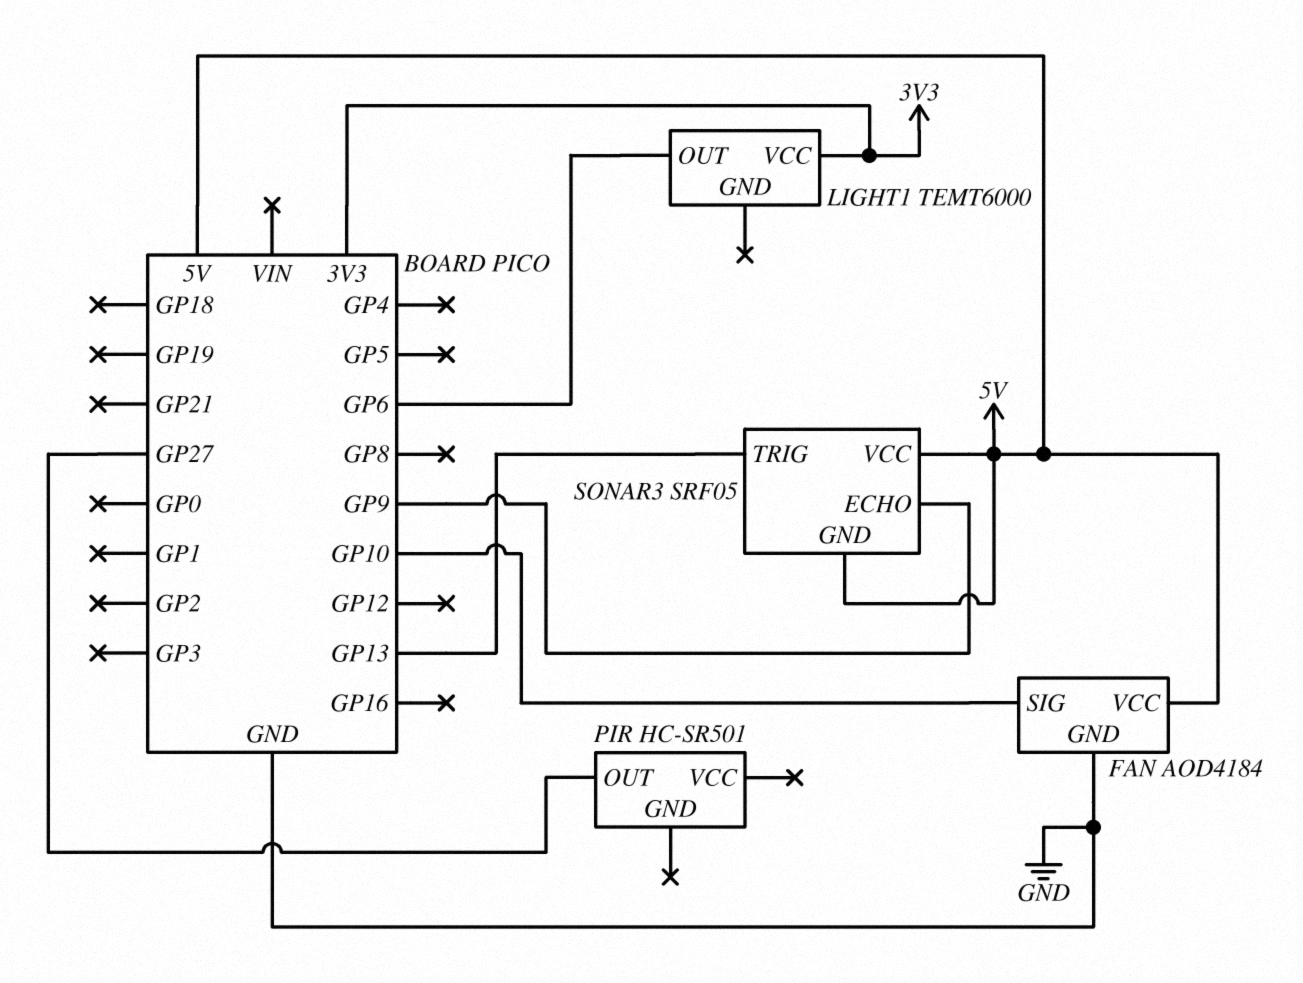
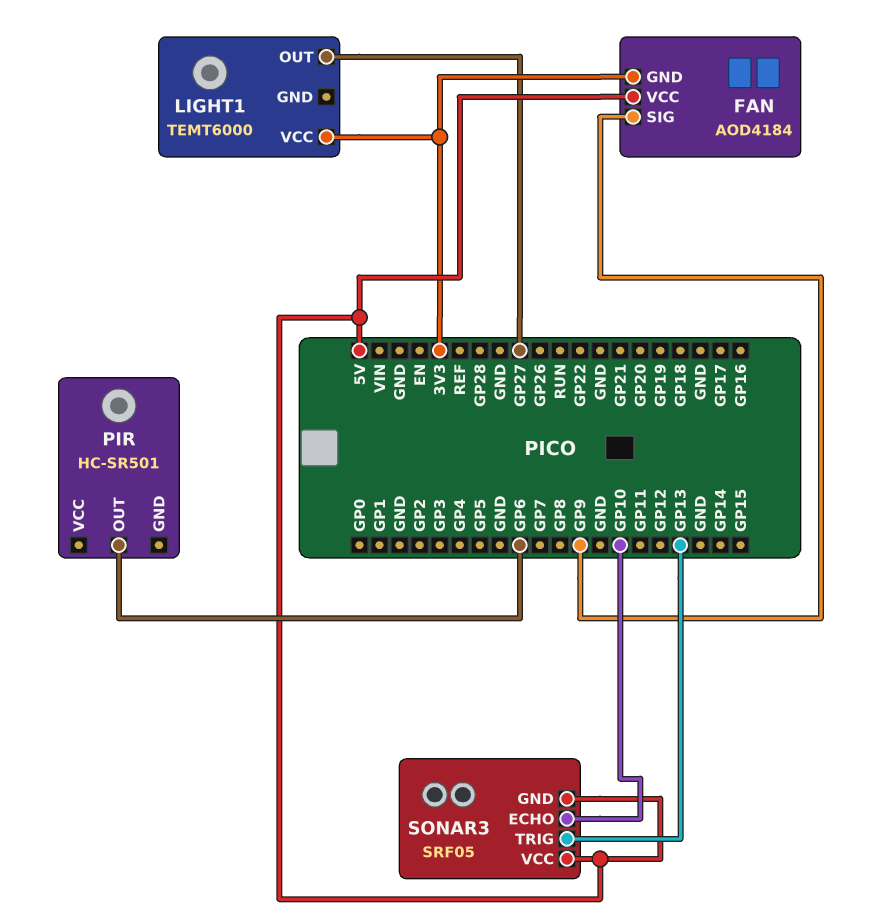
FAN pin GND: GND -> 3V3
FAN pin SIG: GP10 -> GP9
LIGHT1 pin OUT: GP6 -> GP27
PIR pin OUT: GP27 -> GP6
SONAR3 pin ECHO: GP9 -> GP10

